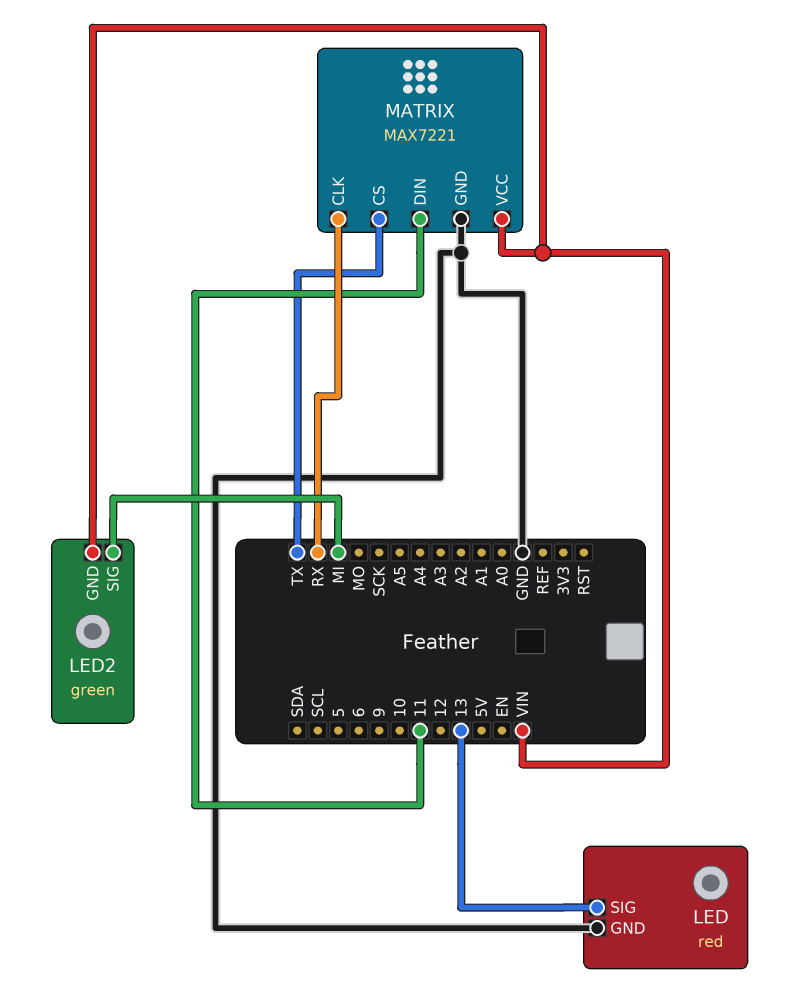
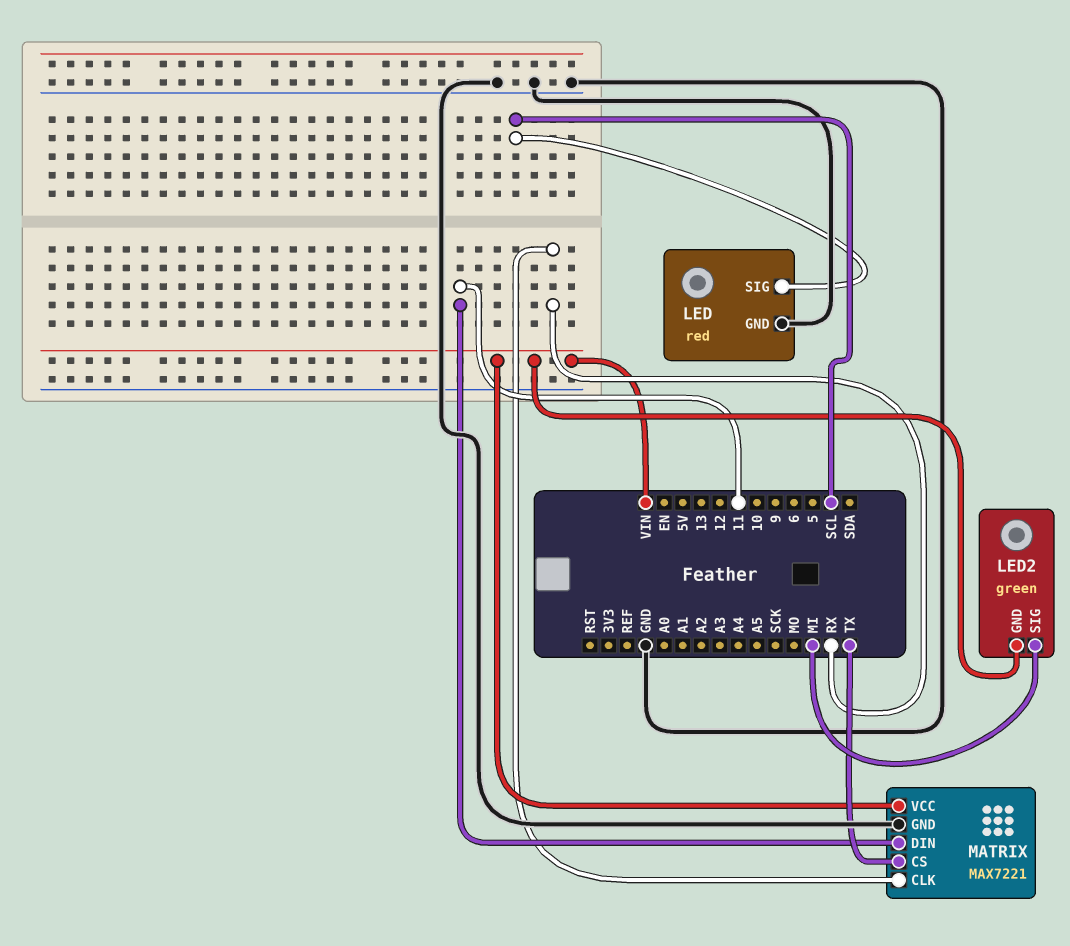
LED pin SIG: 13 -> SCL

